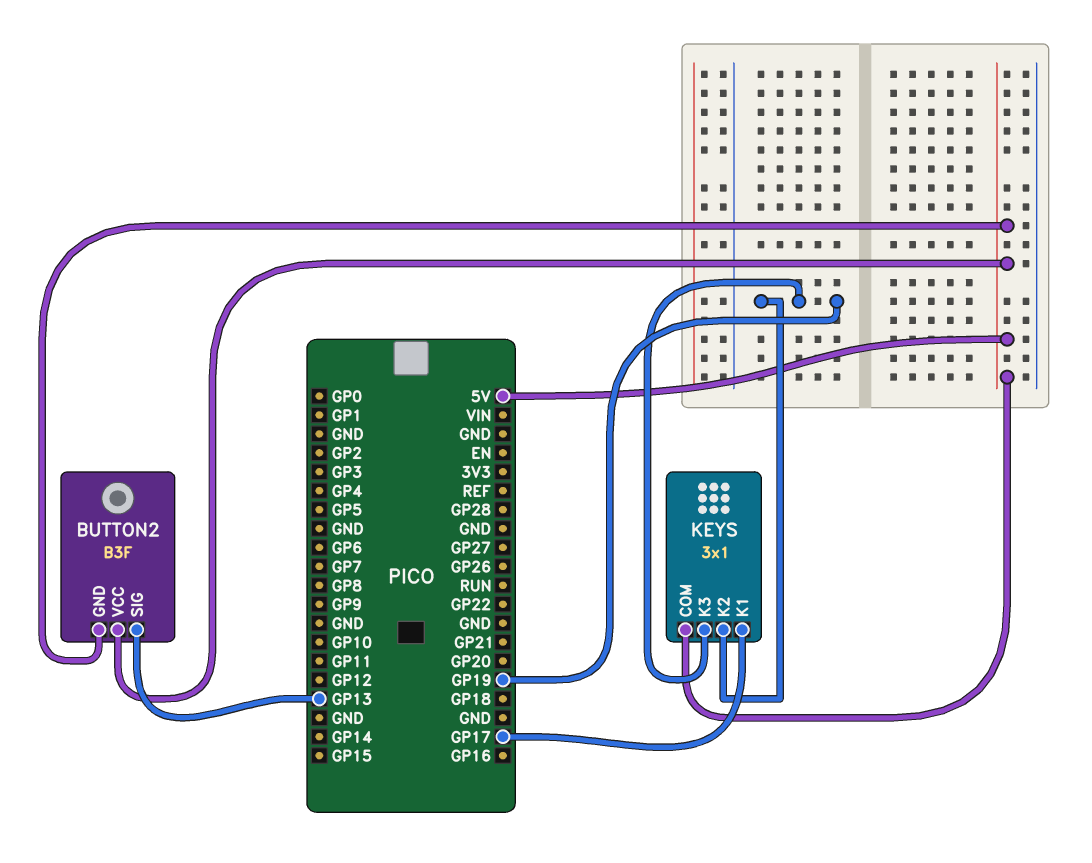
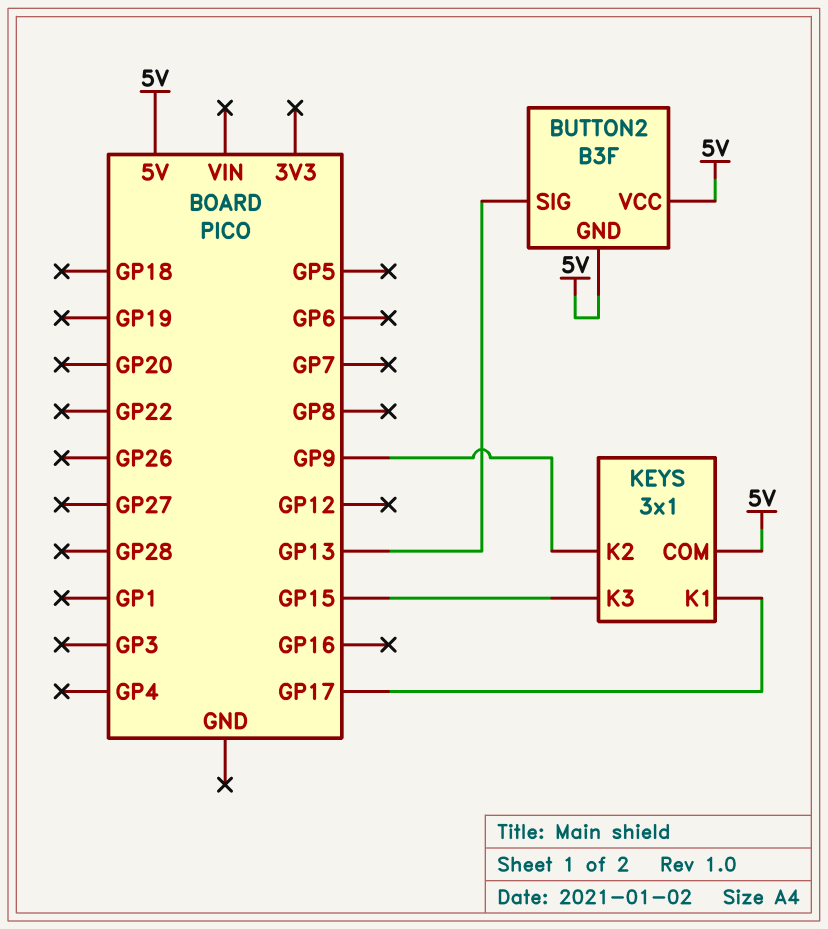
KEYS pin K2: GP19 -> GP9
KEYS pin K3: GP19 -> GP15

